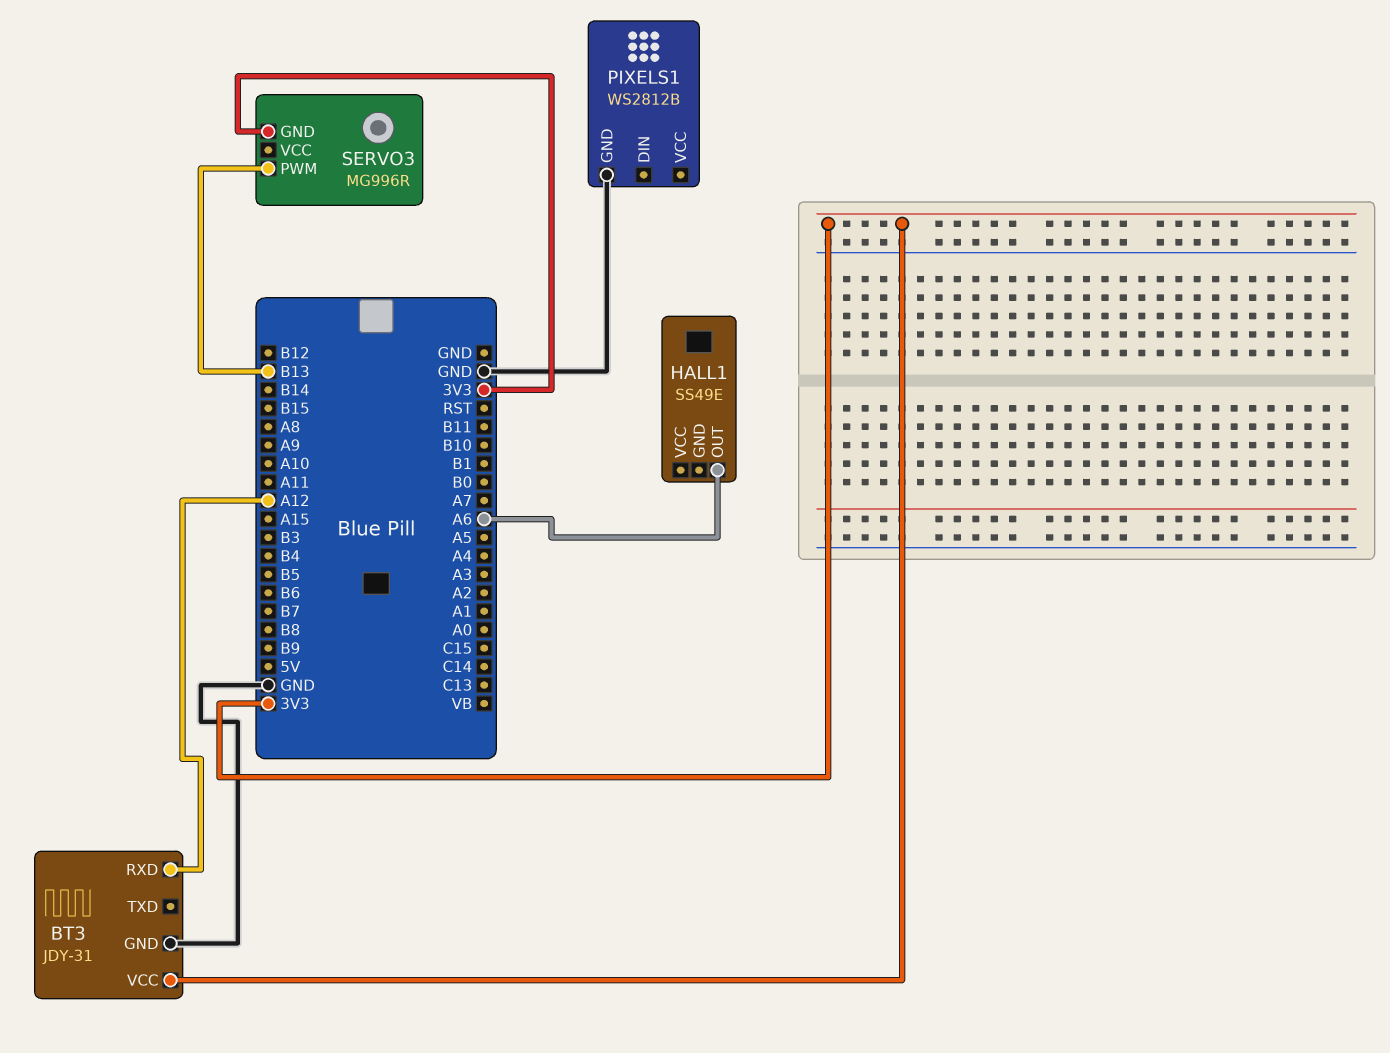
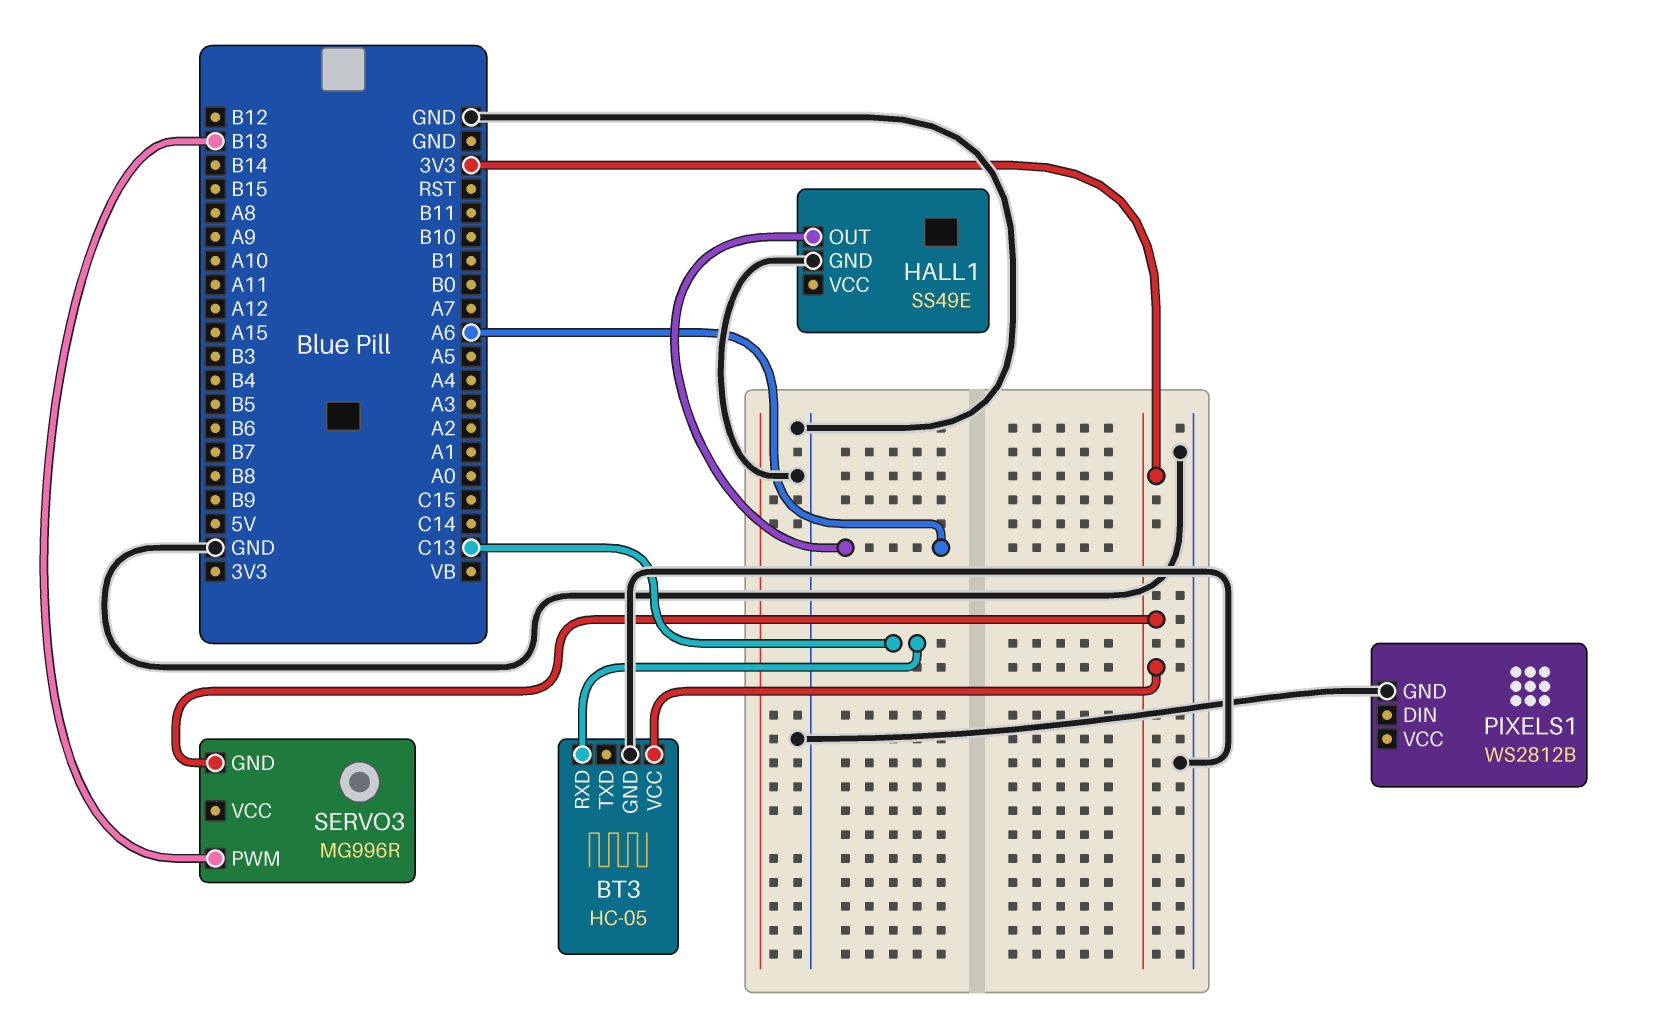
BT3: JDY-31 -> HC-05
BT3 pin RXD: A12 -> C13
HALL1 pin GND: none -> GND

